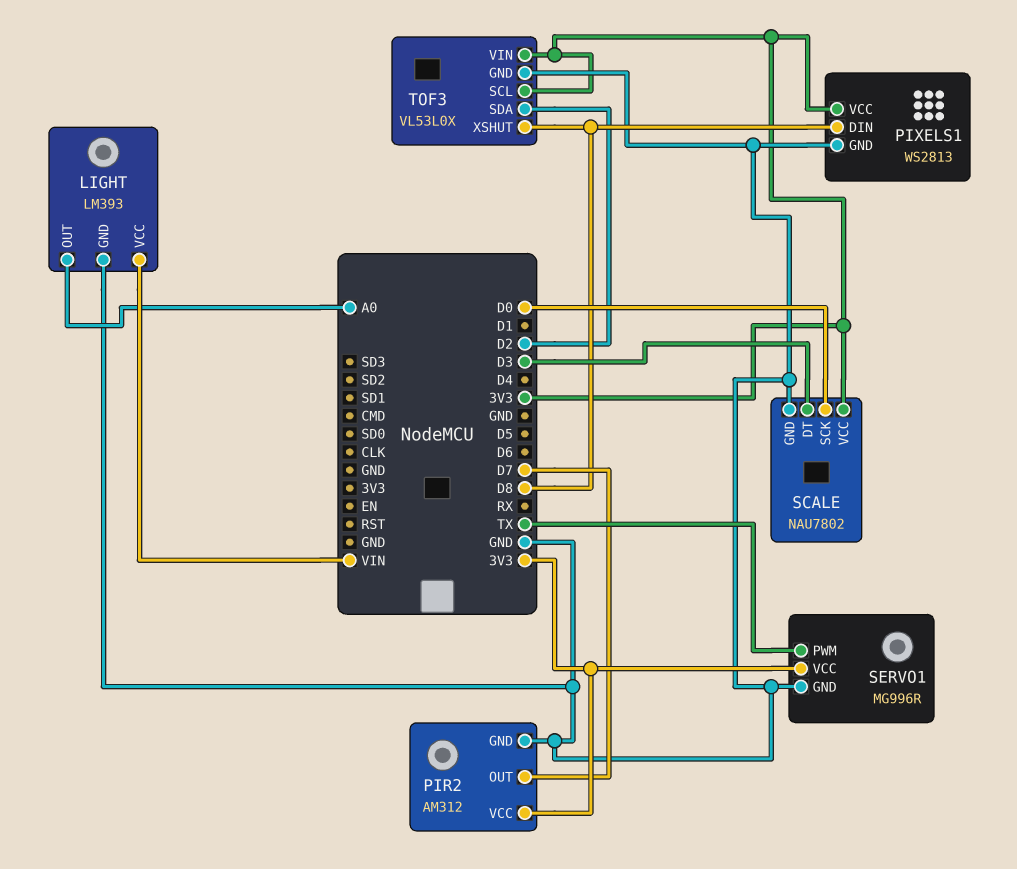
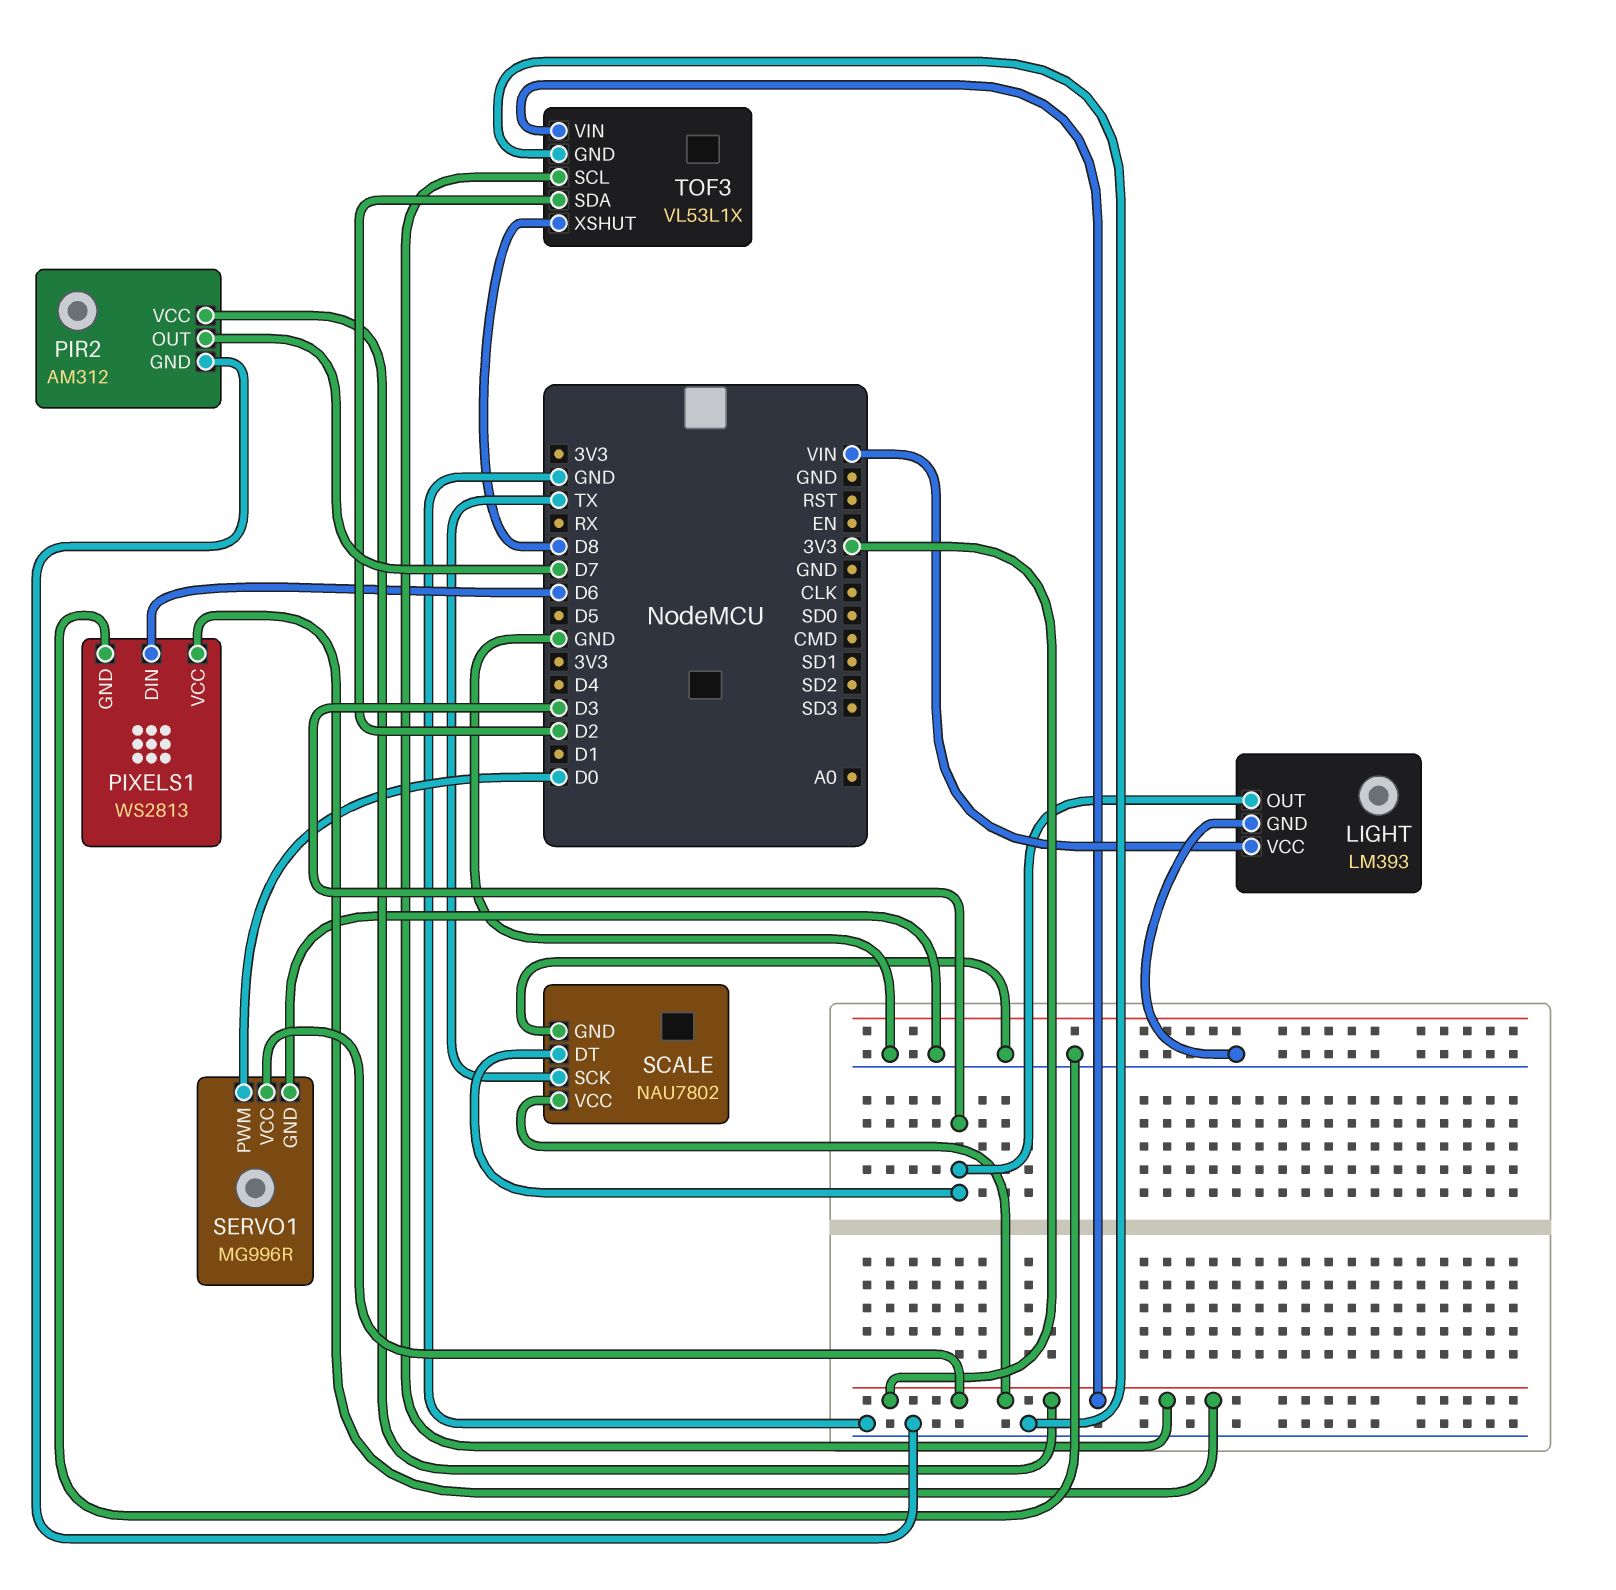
LIGHT pin OUT: A0 -> D3
PIXELS1 pin DIN: D8 -> D6
SCALE pin SCK: D0 -> TX
SERVO1 pin PWM: TX -> D0
TOF3: VL53L0X -> VL53L1X

